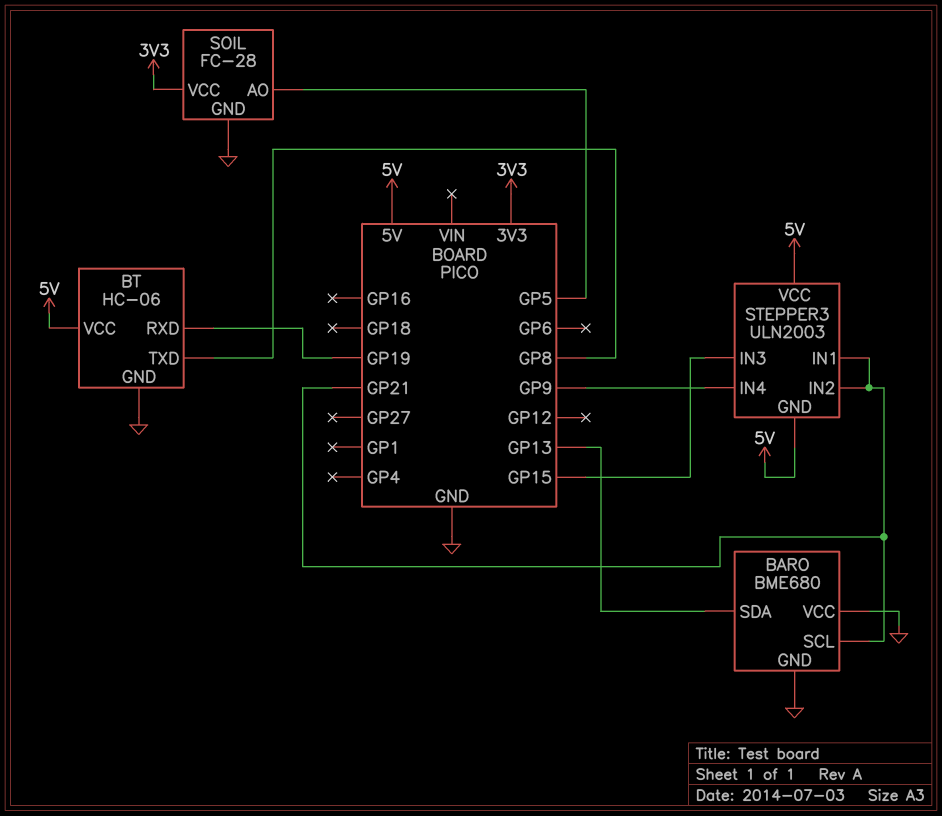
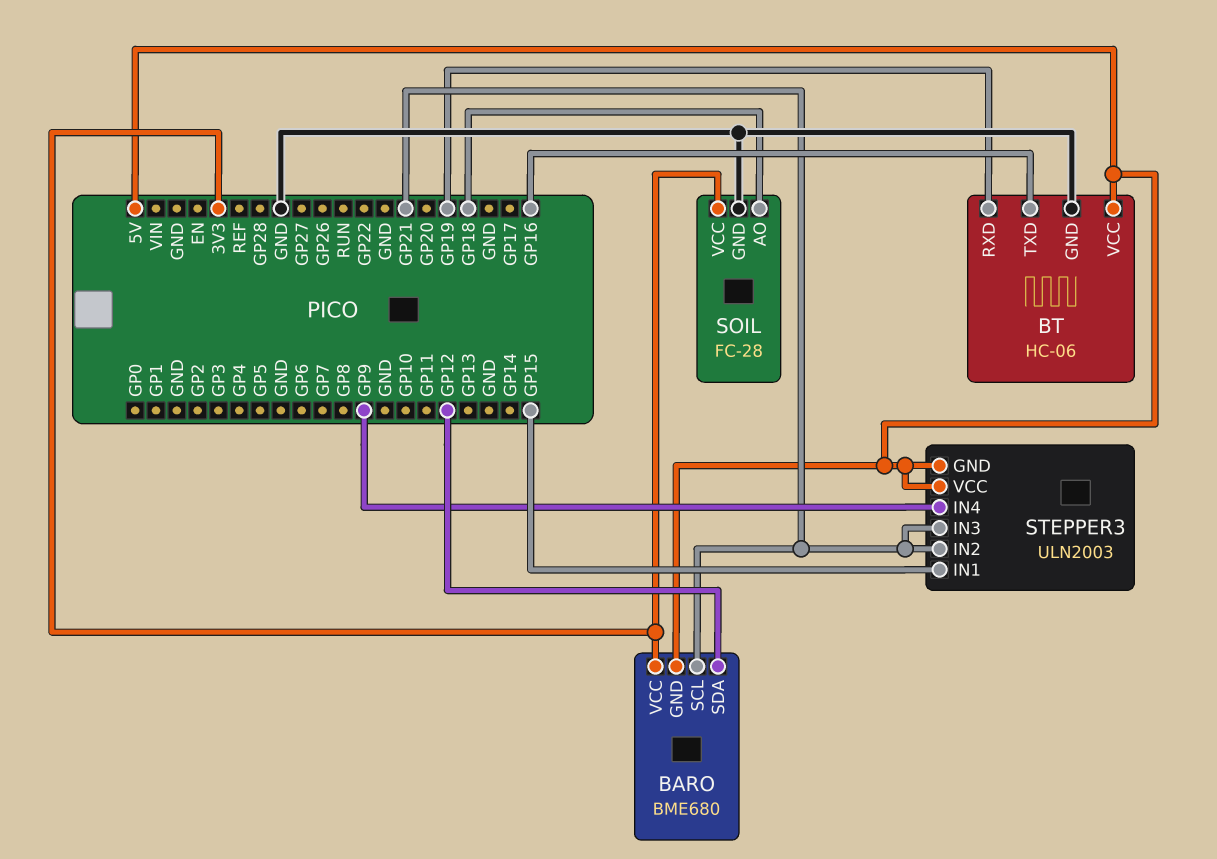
BARO pin GND: GND -> 5V
BARO pin SDA: GP13 -> GP12
BARO pin VCC: GND -> 3V3
BT pin TXD: GP8 -> GP16
SOIL pin AO: GP5 -> GP18
STEPPER3 pin IN1: GP21 -> GP15
STEPPER3 pin IN3: GP15 -> GP21

